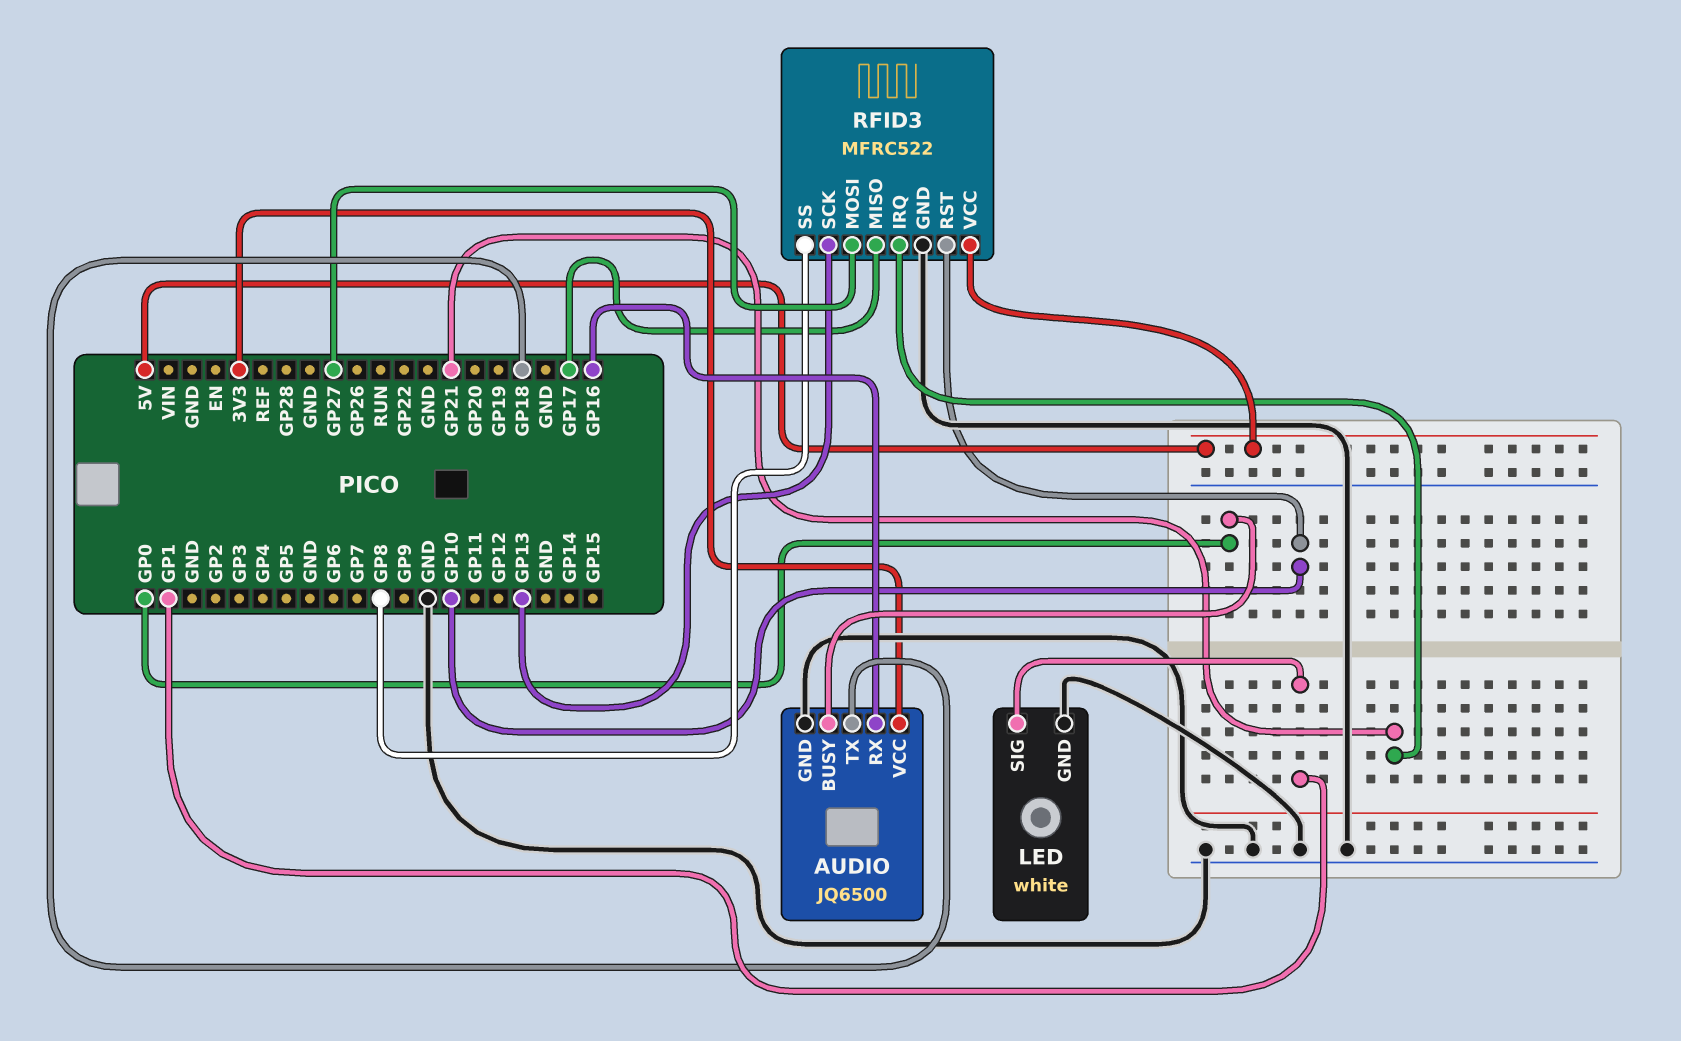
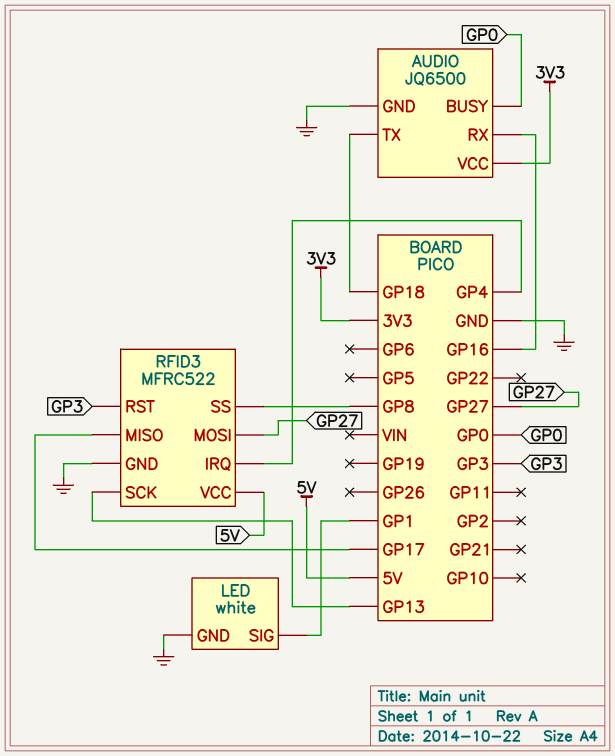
RFID3 pin IRQ: GP21 -> GP4
RFID3 pin RST: GP10 -> GP3

